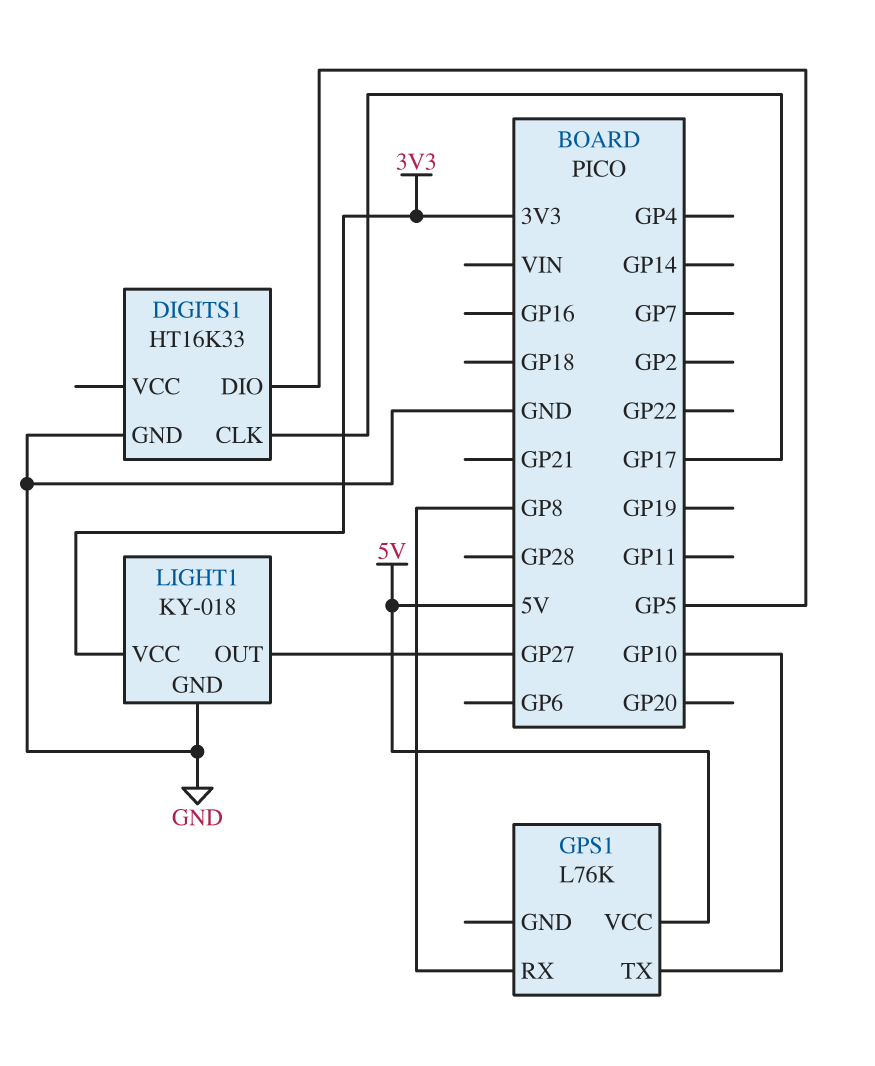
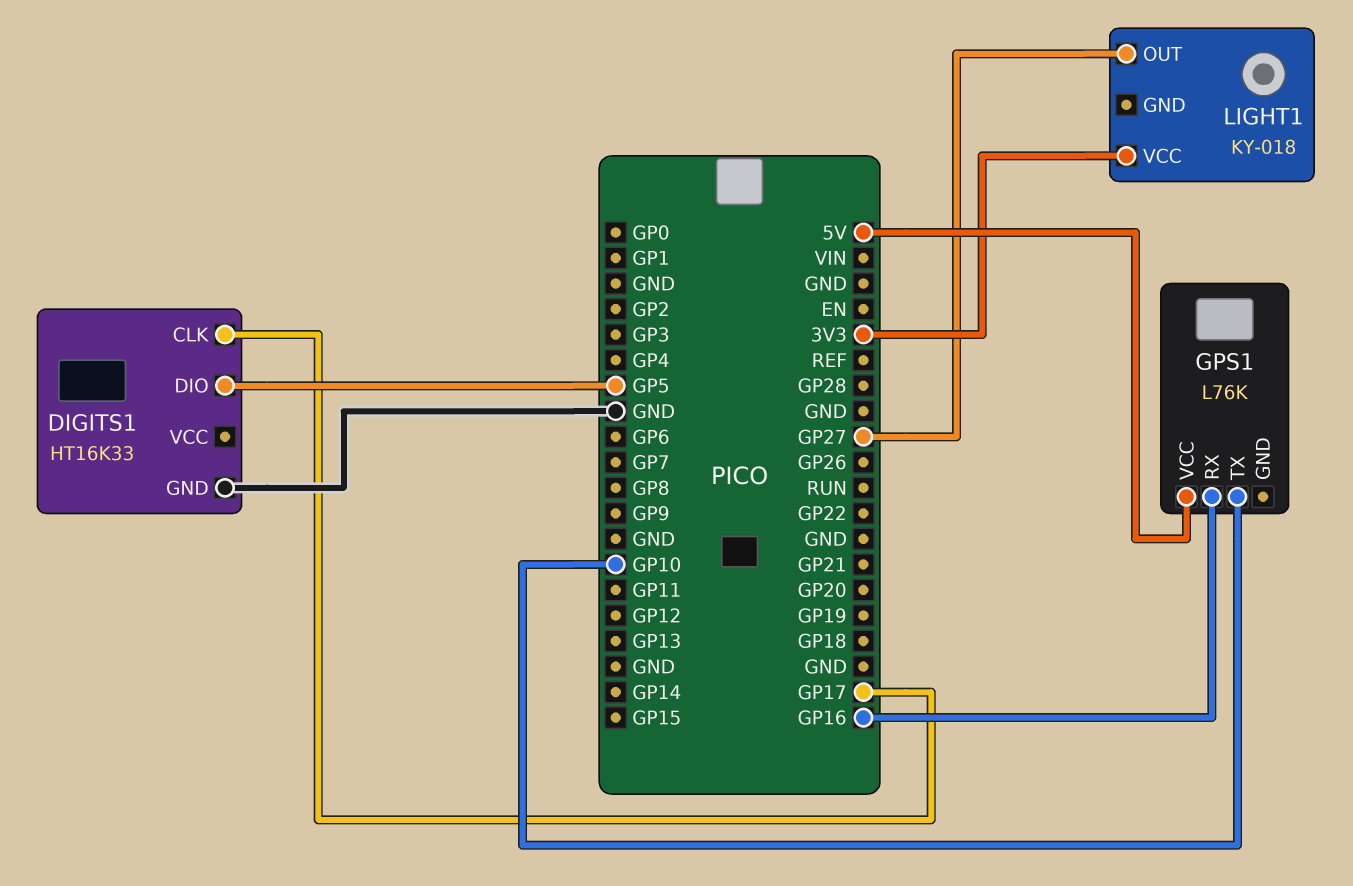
GPS1 pin RX: GP8 -> GP16
LIGHT1 pin GND: GND -> none

